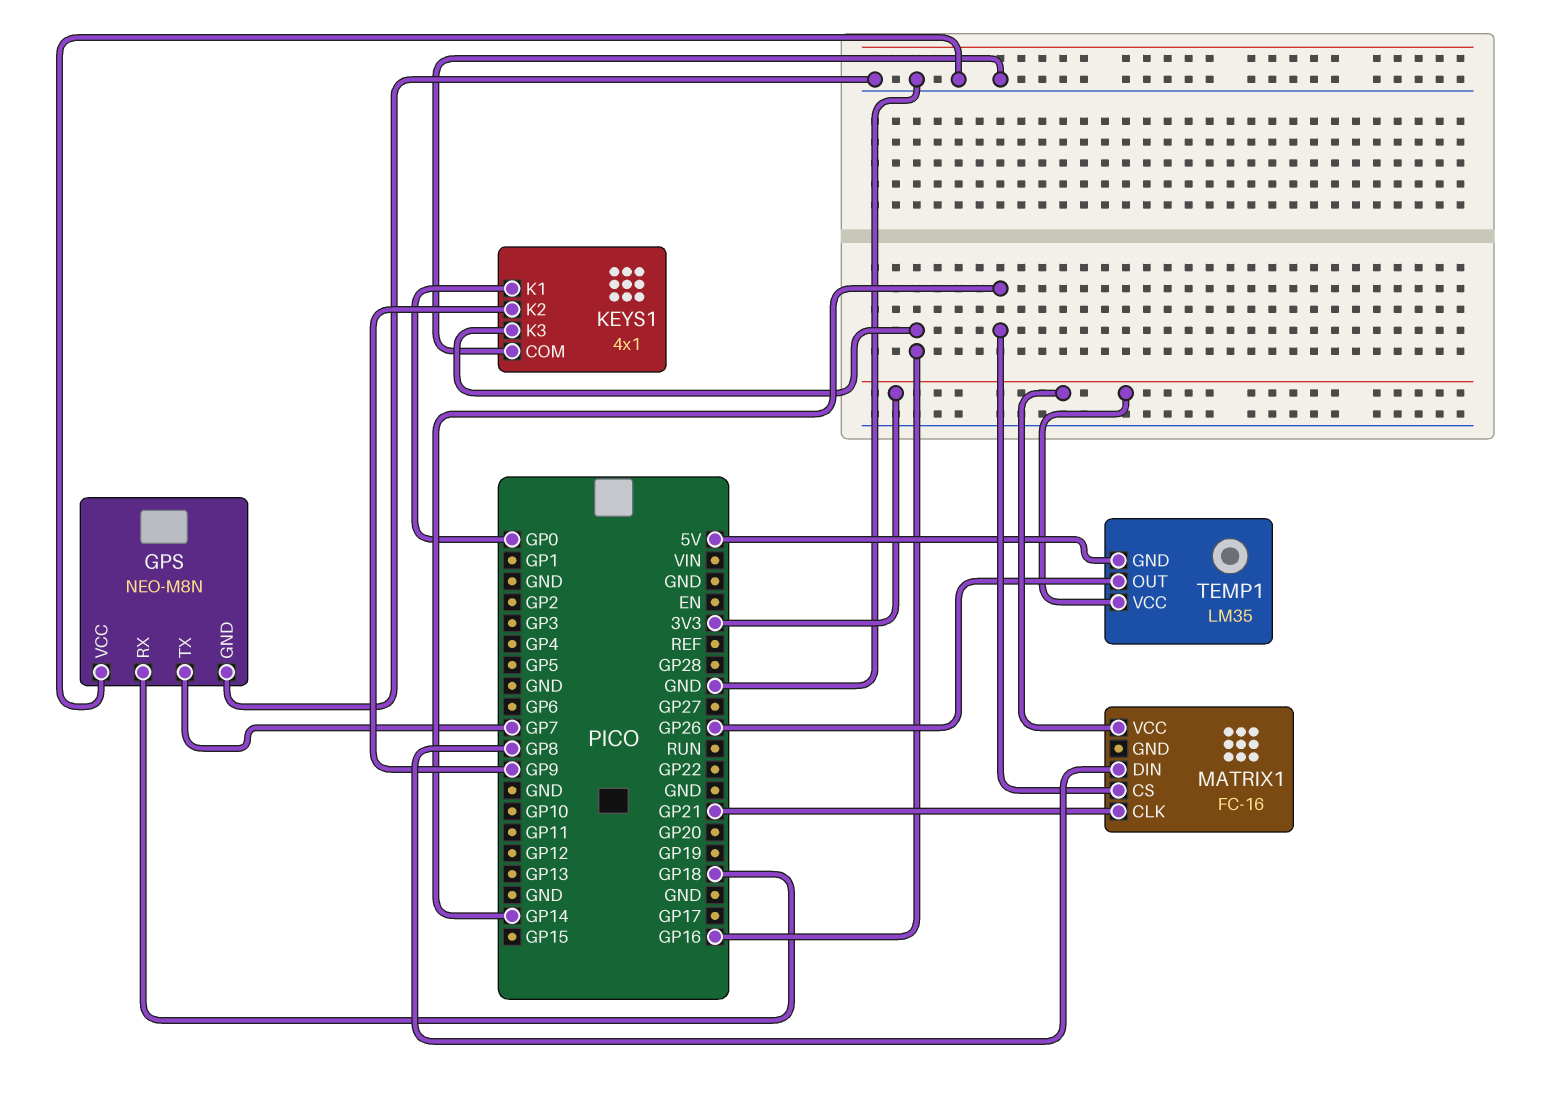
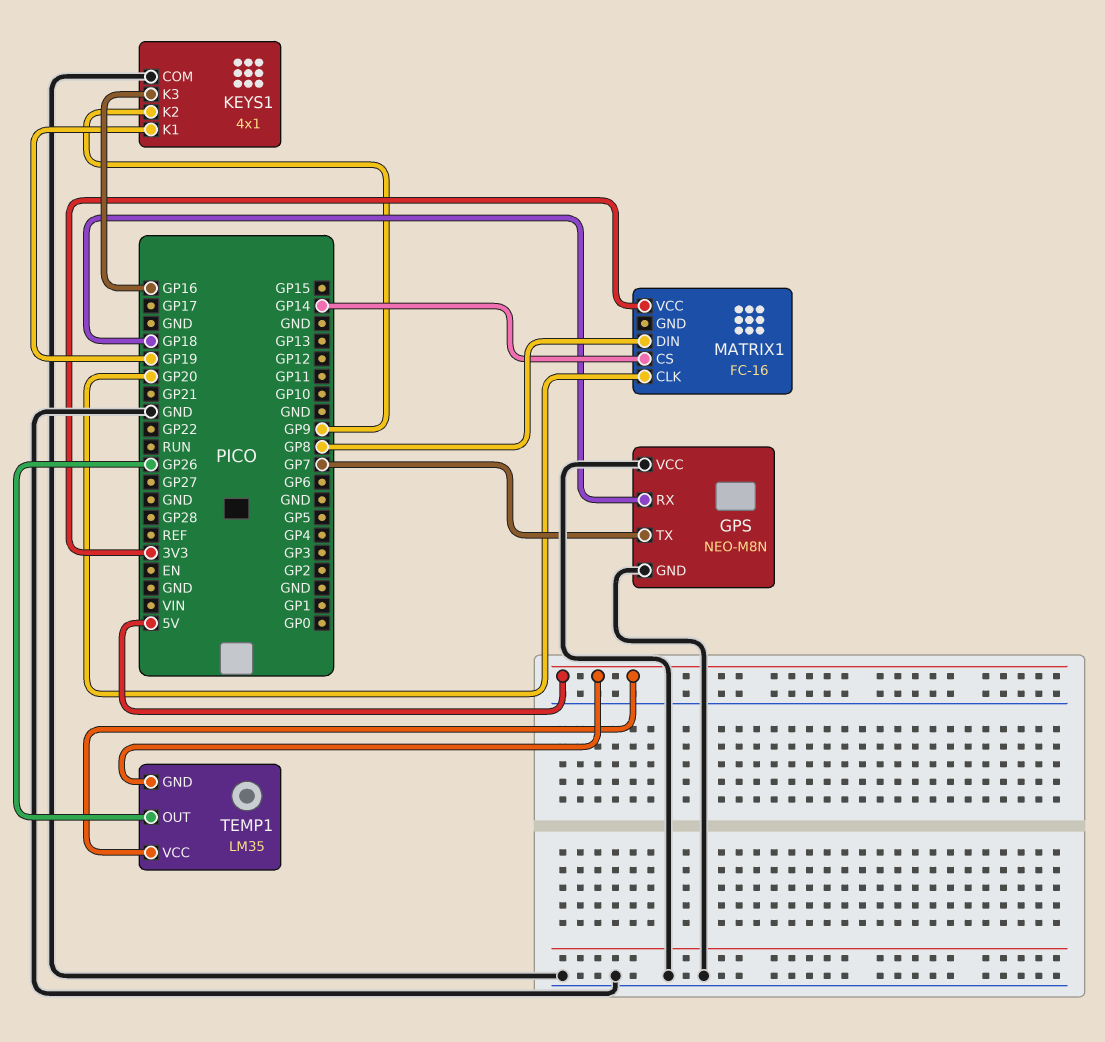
KEYS1 pin K1: GP0 -> GP19
MATRIX1 pin CLK: GP21 -> GP20
TEMP1 pin VCC: 3V3 -> 5V

